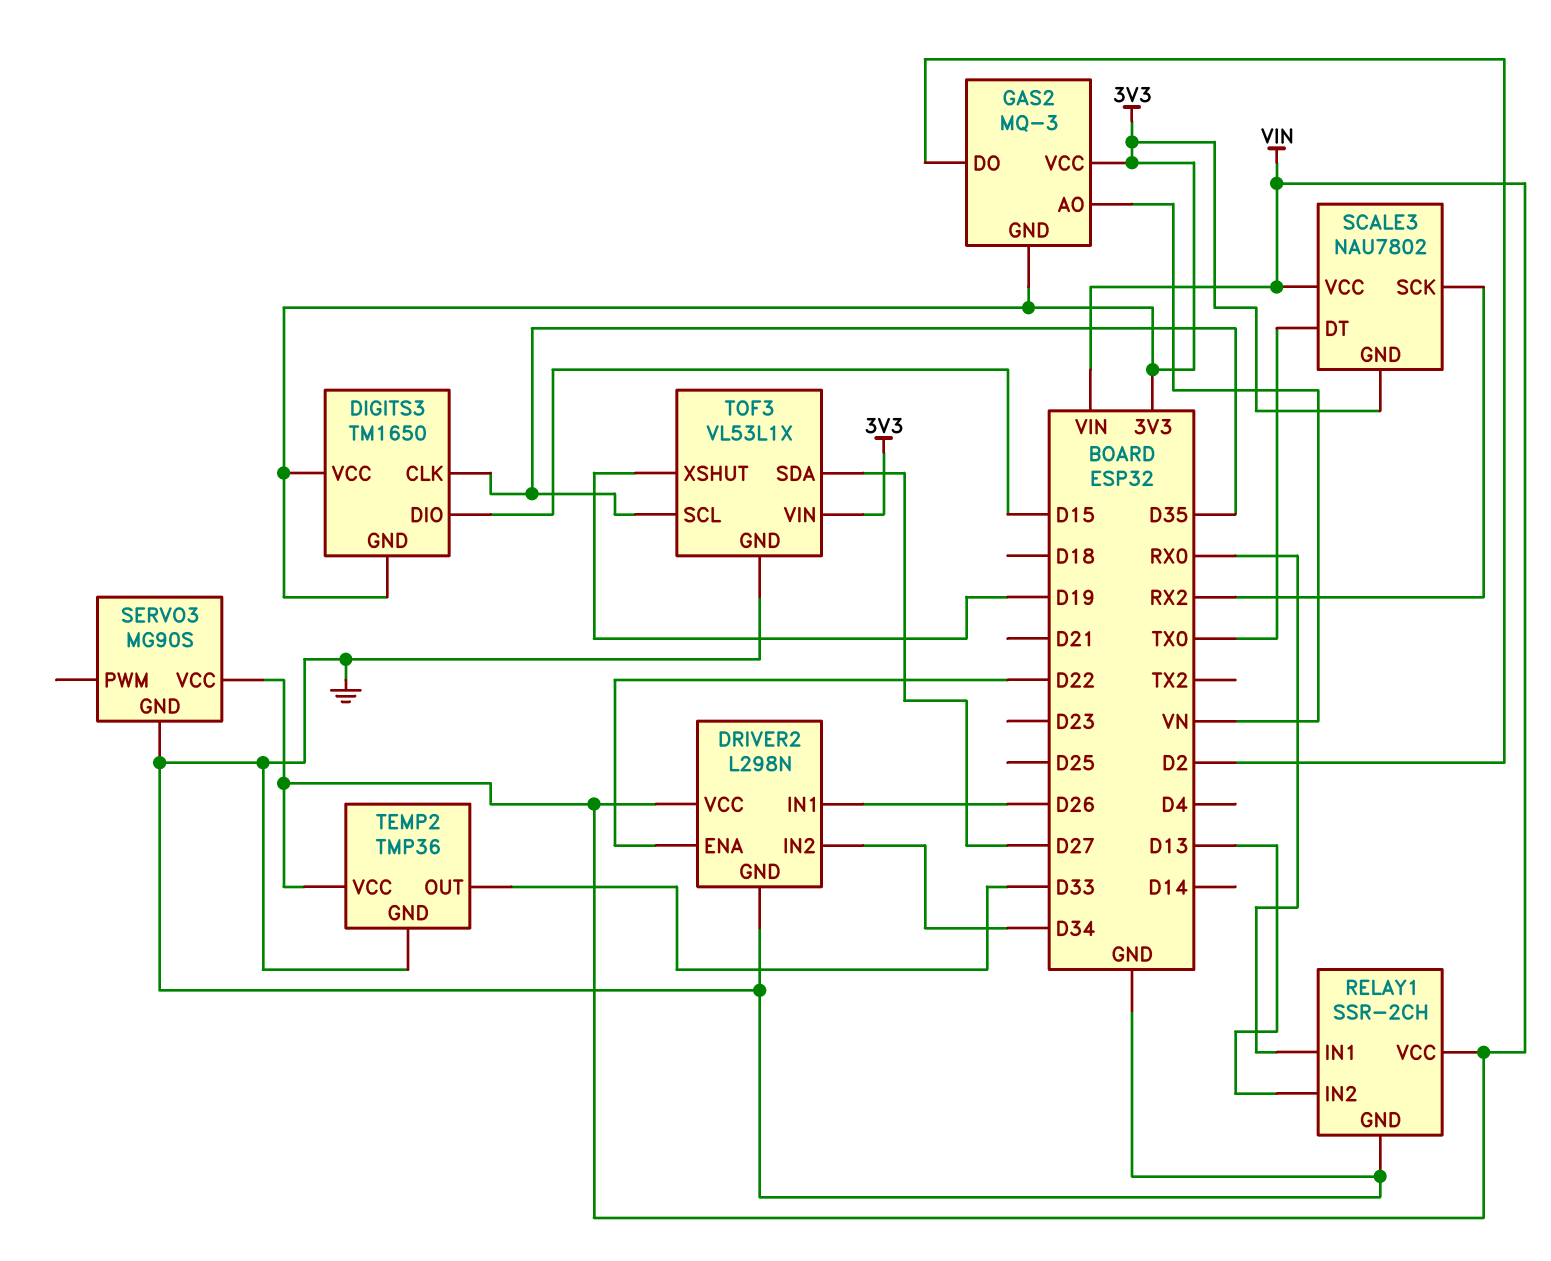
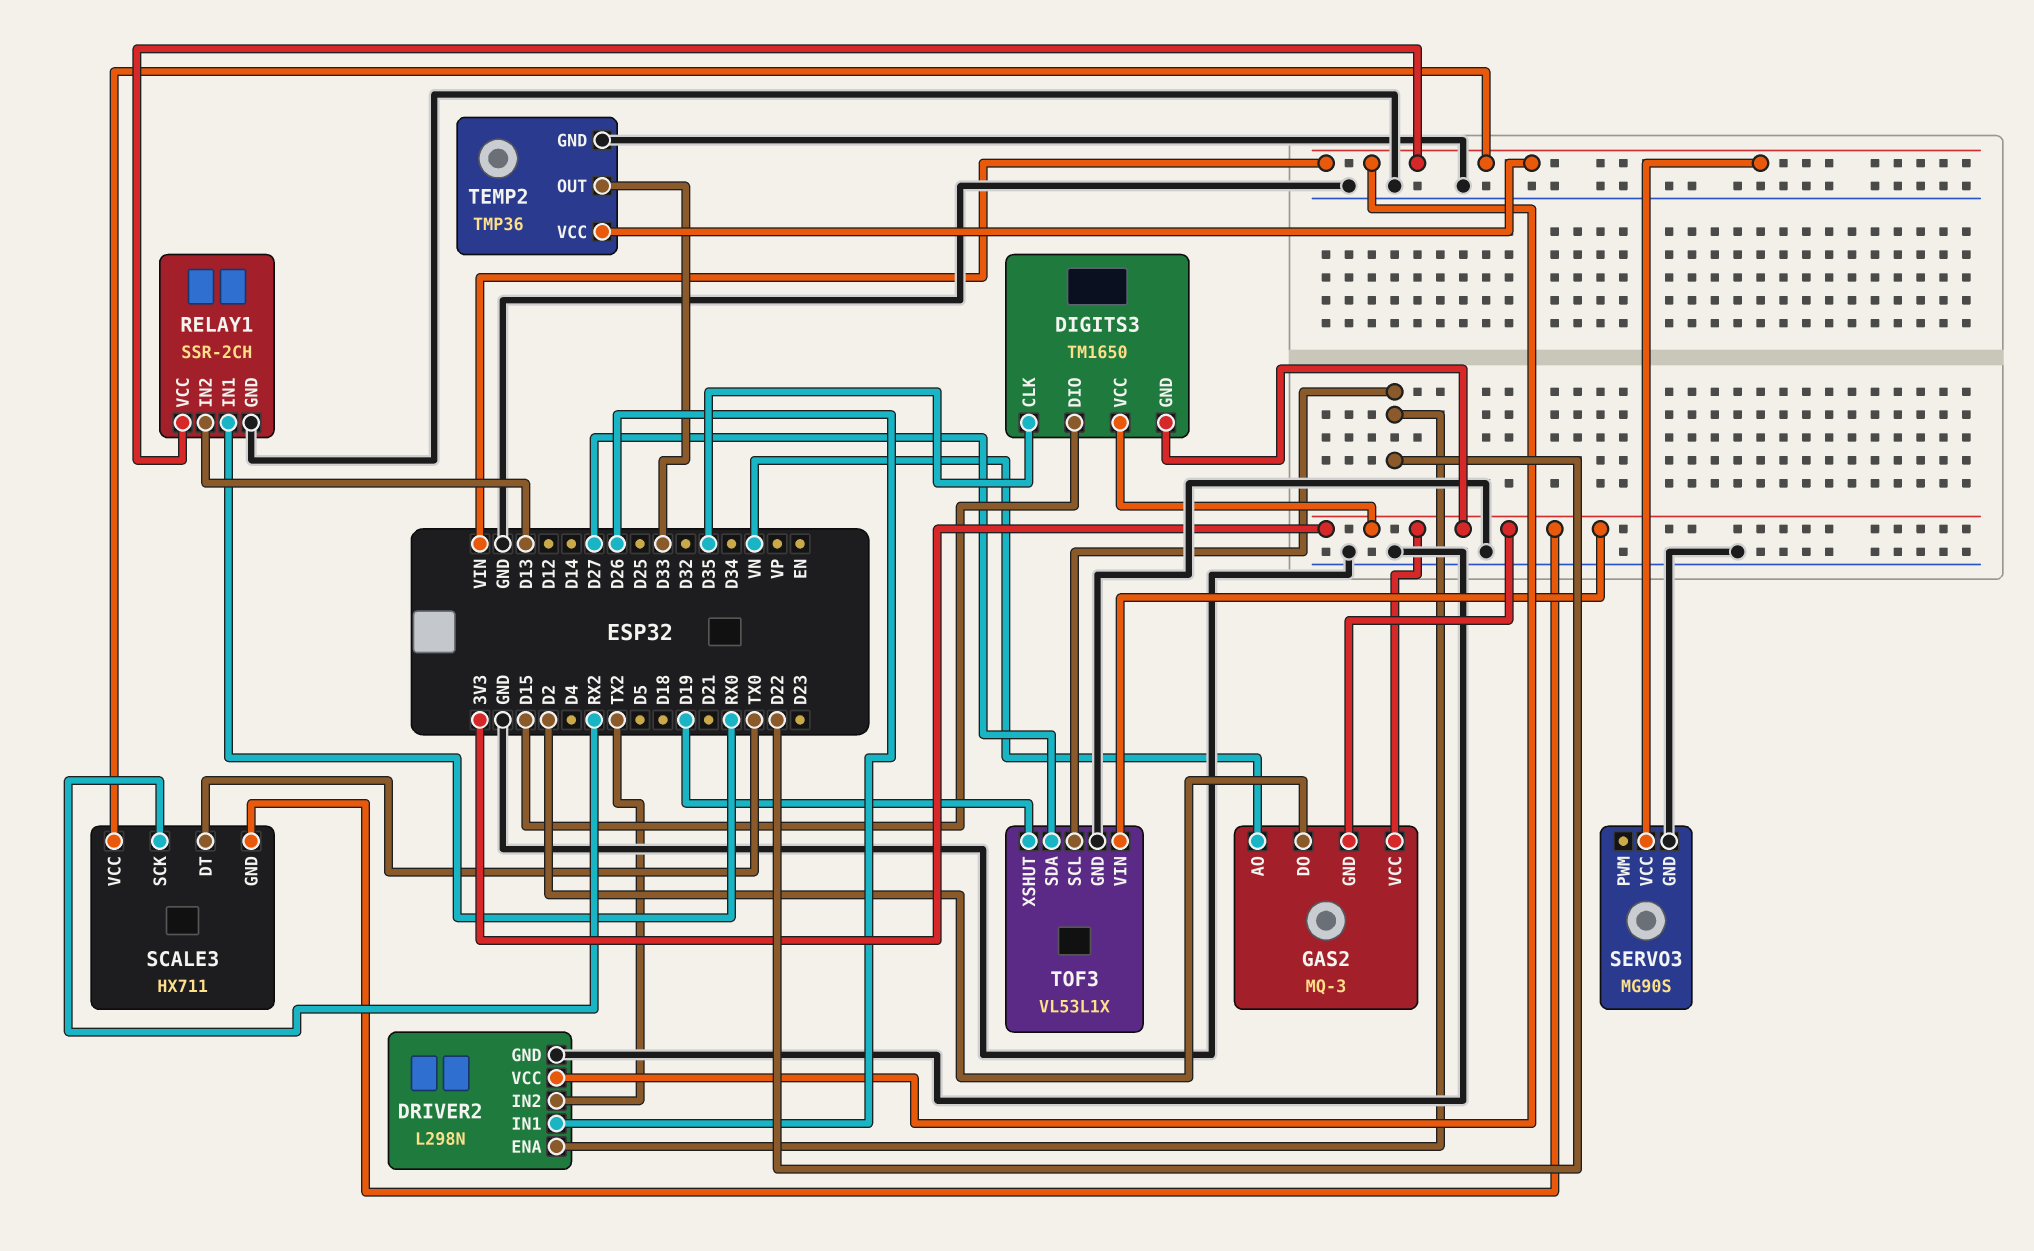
DRIVER2 pin IN2: D34 -> TX2
SCALE3: NAU7802 -> HX711
TOF3 pin SCL: D35 -> D22

